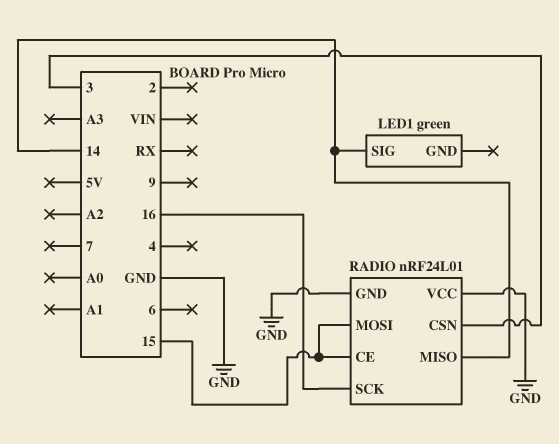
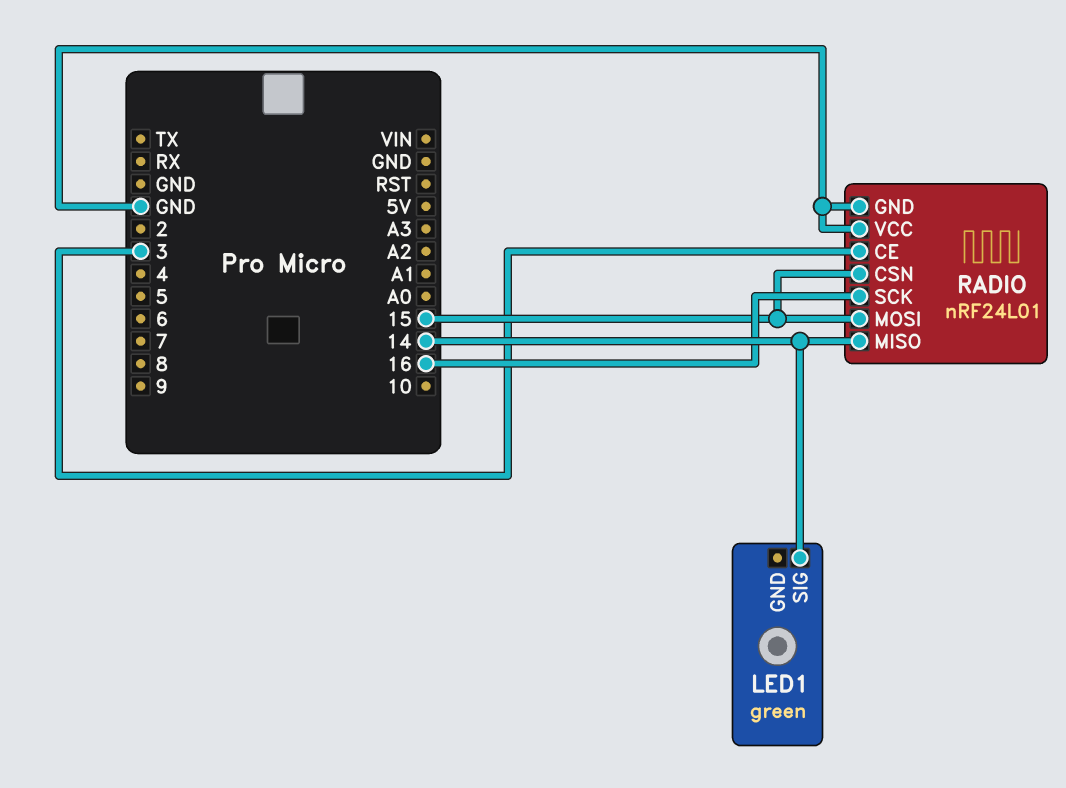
RADIO pin CE: 15 -> 3
RADIO pin CSN: 3 -> 15

